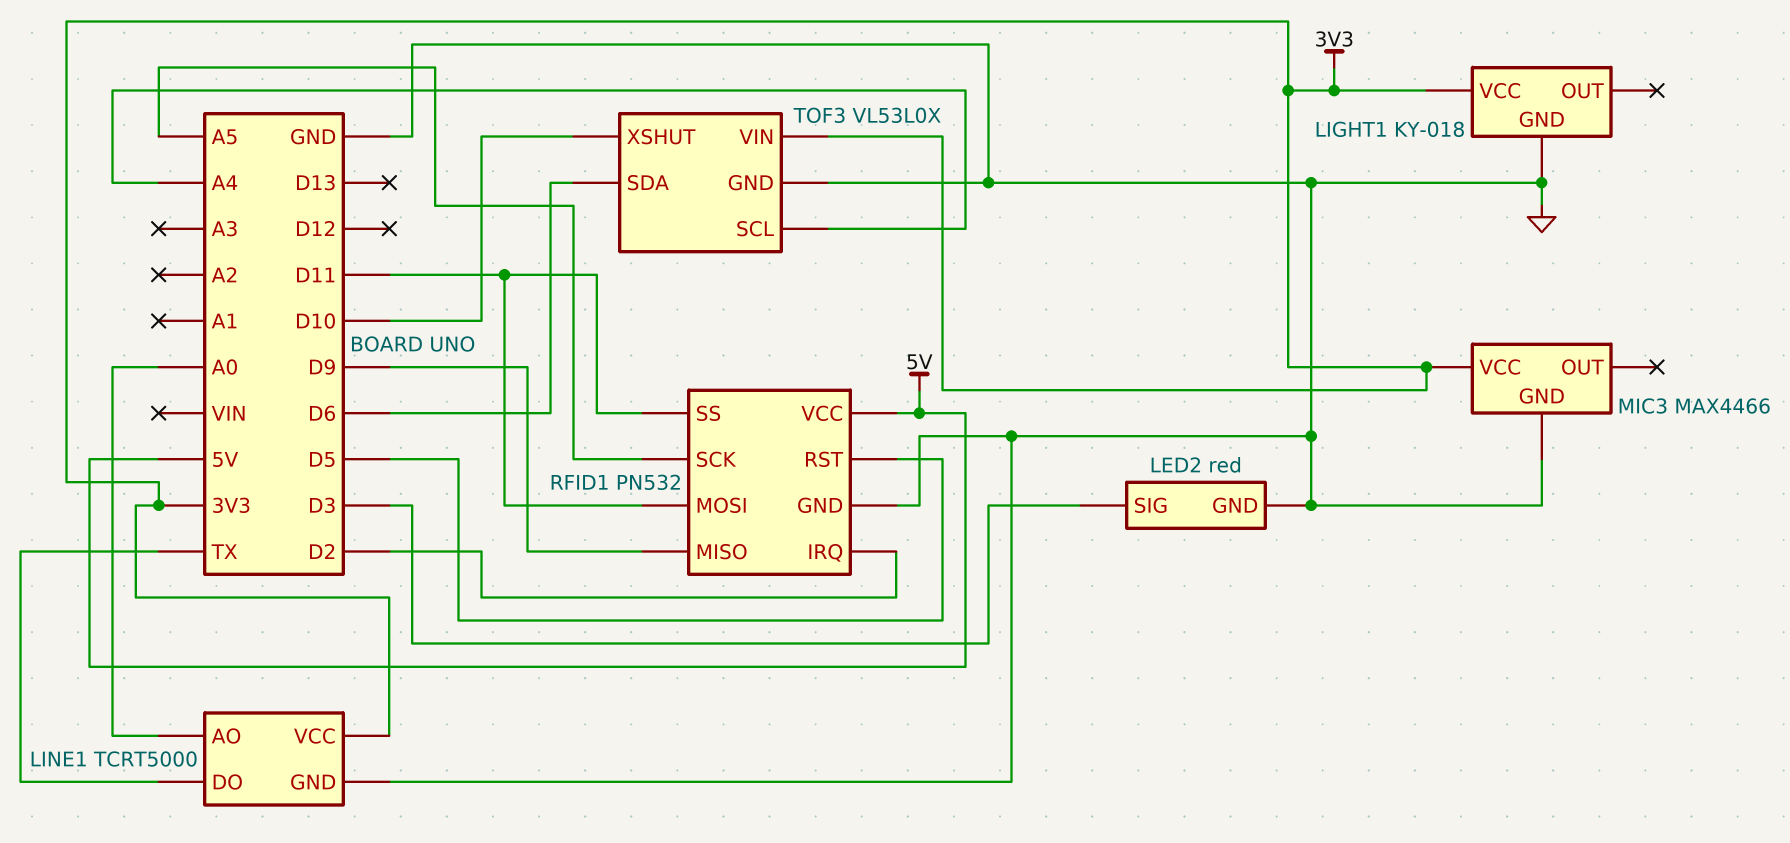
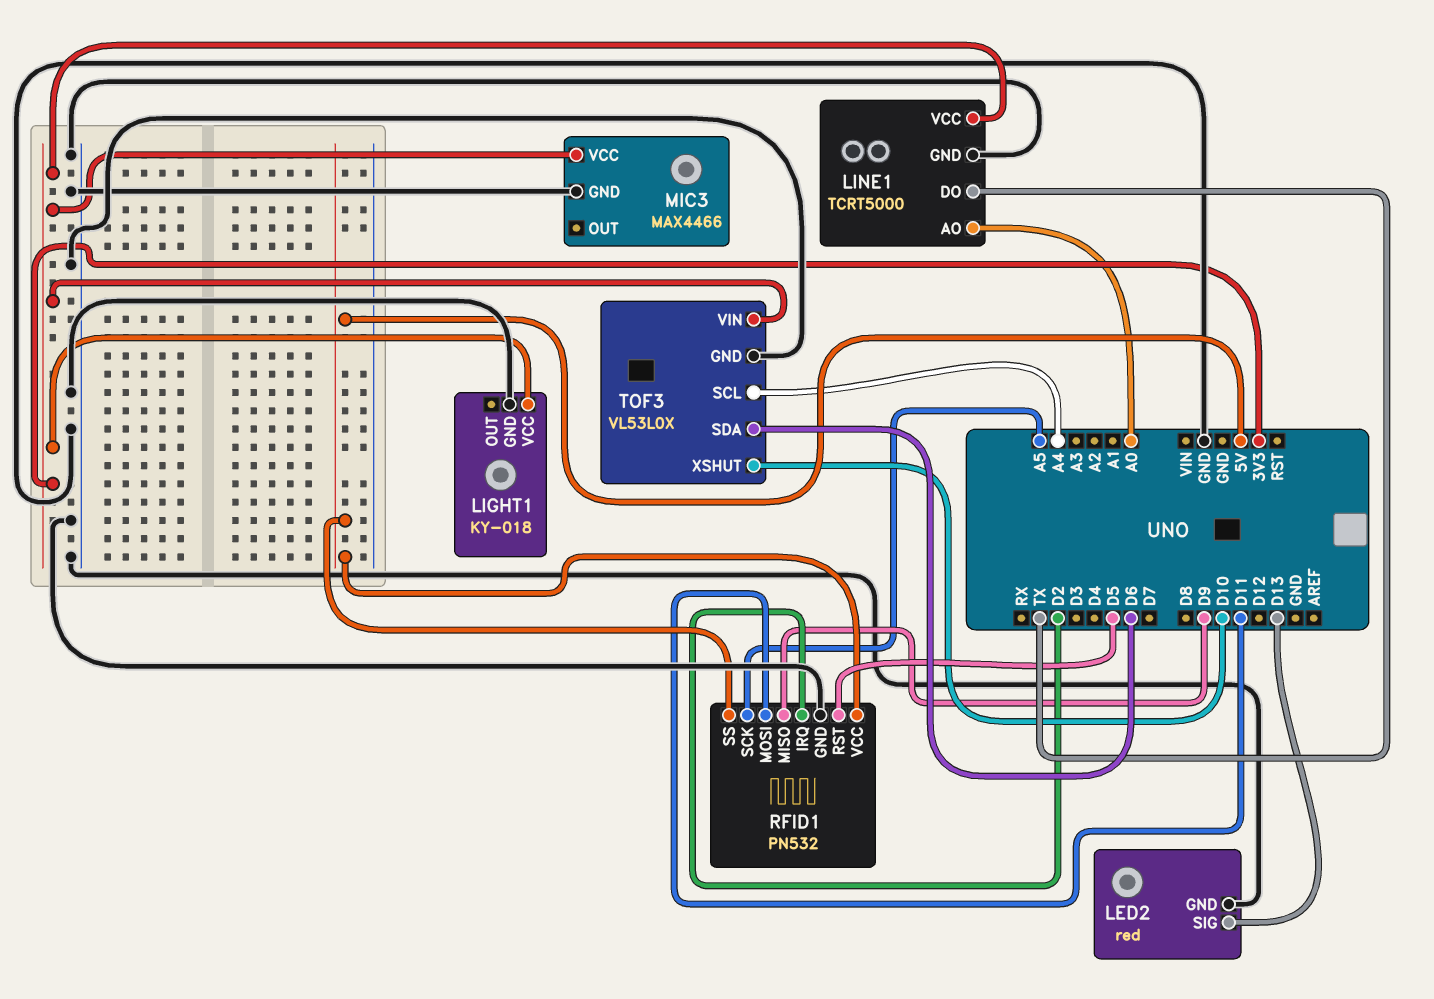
LED2 pin SIG: D3 -> D13
RFID1 pin SS: D11 -> 5V

